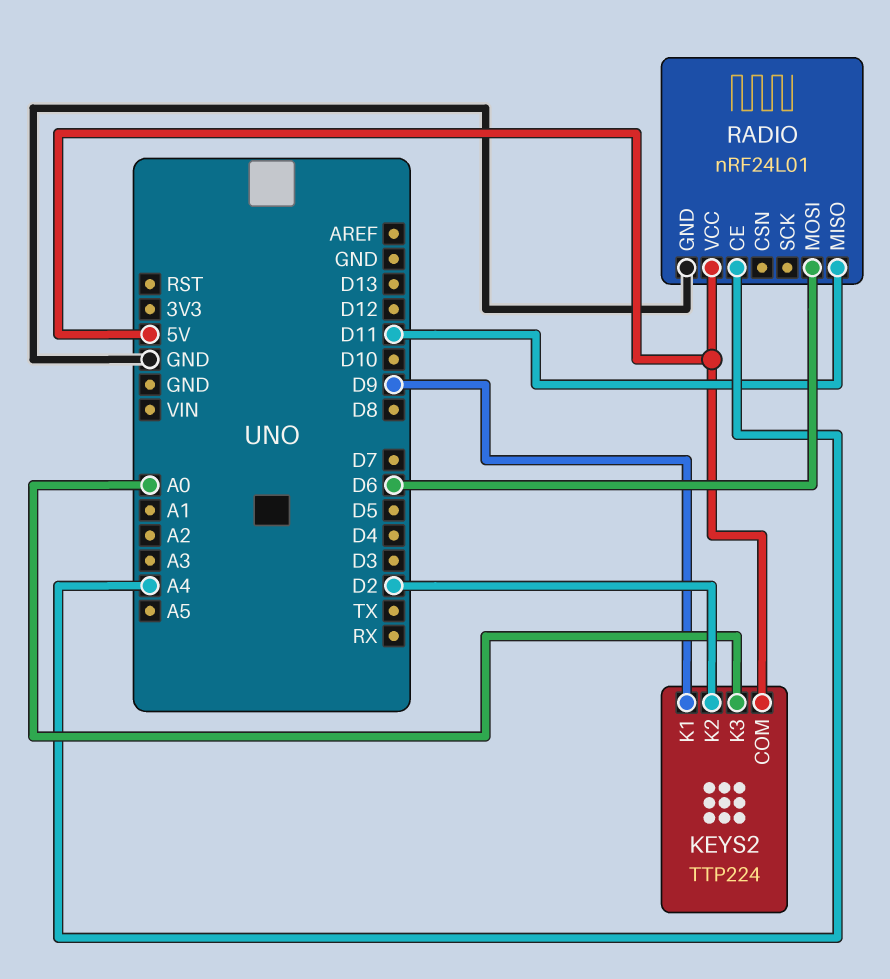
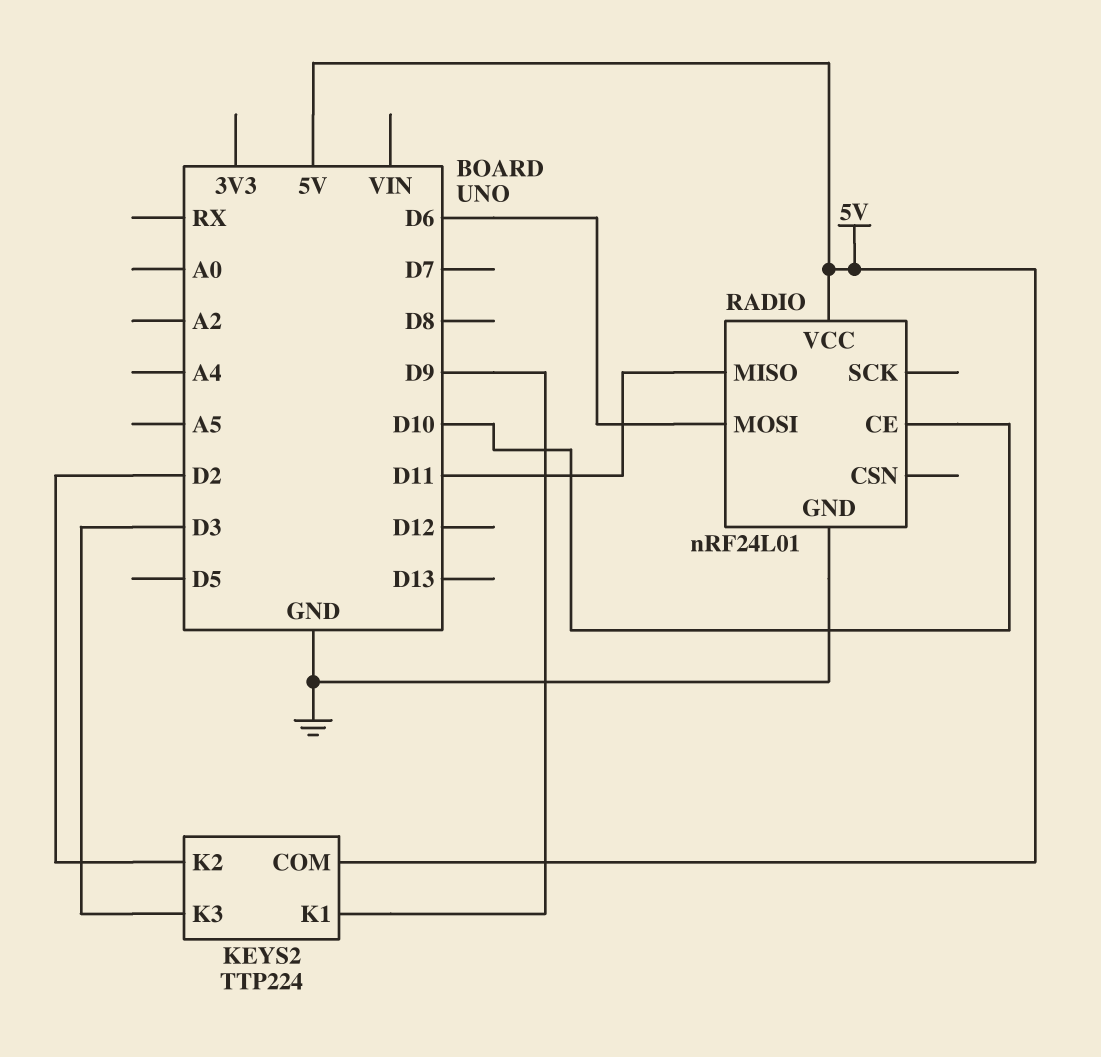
KEYS2 pin K3: A0 -> D3
RADIO pin CE: A4 -> D10

